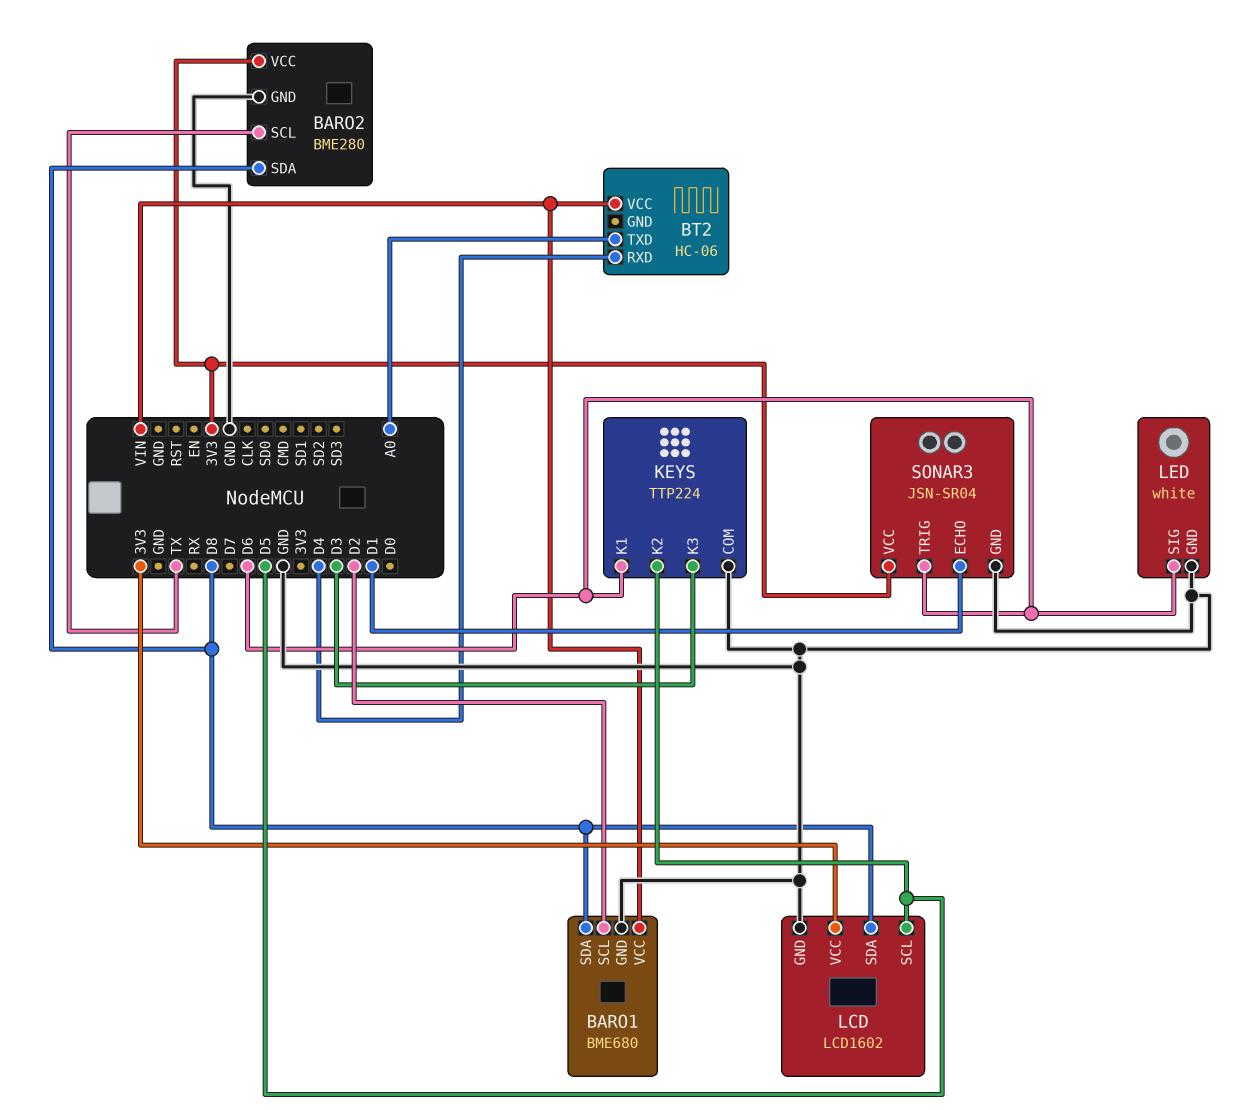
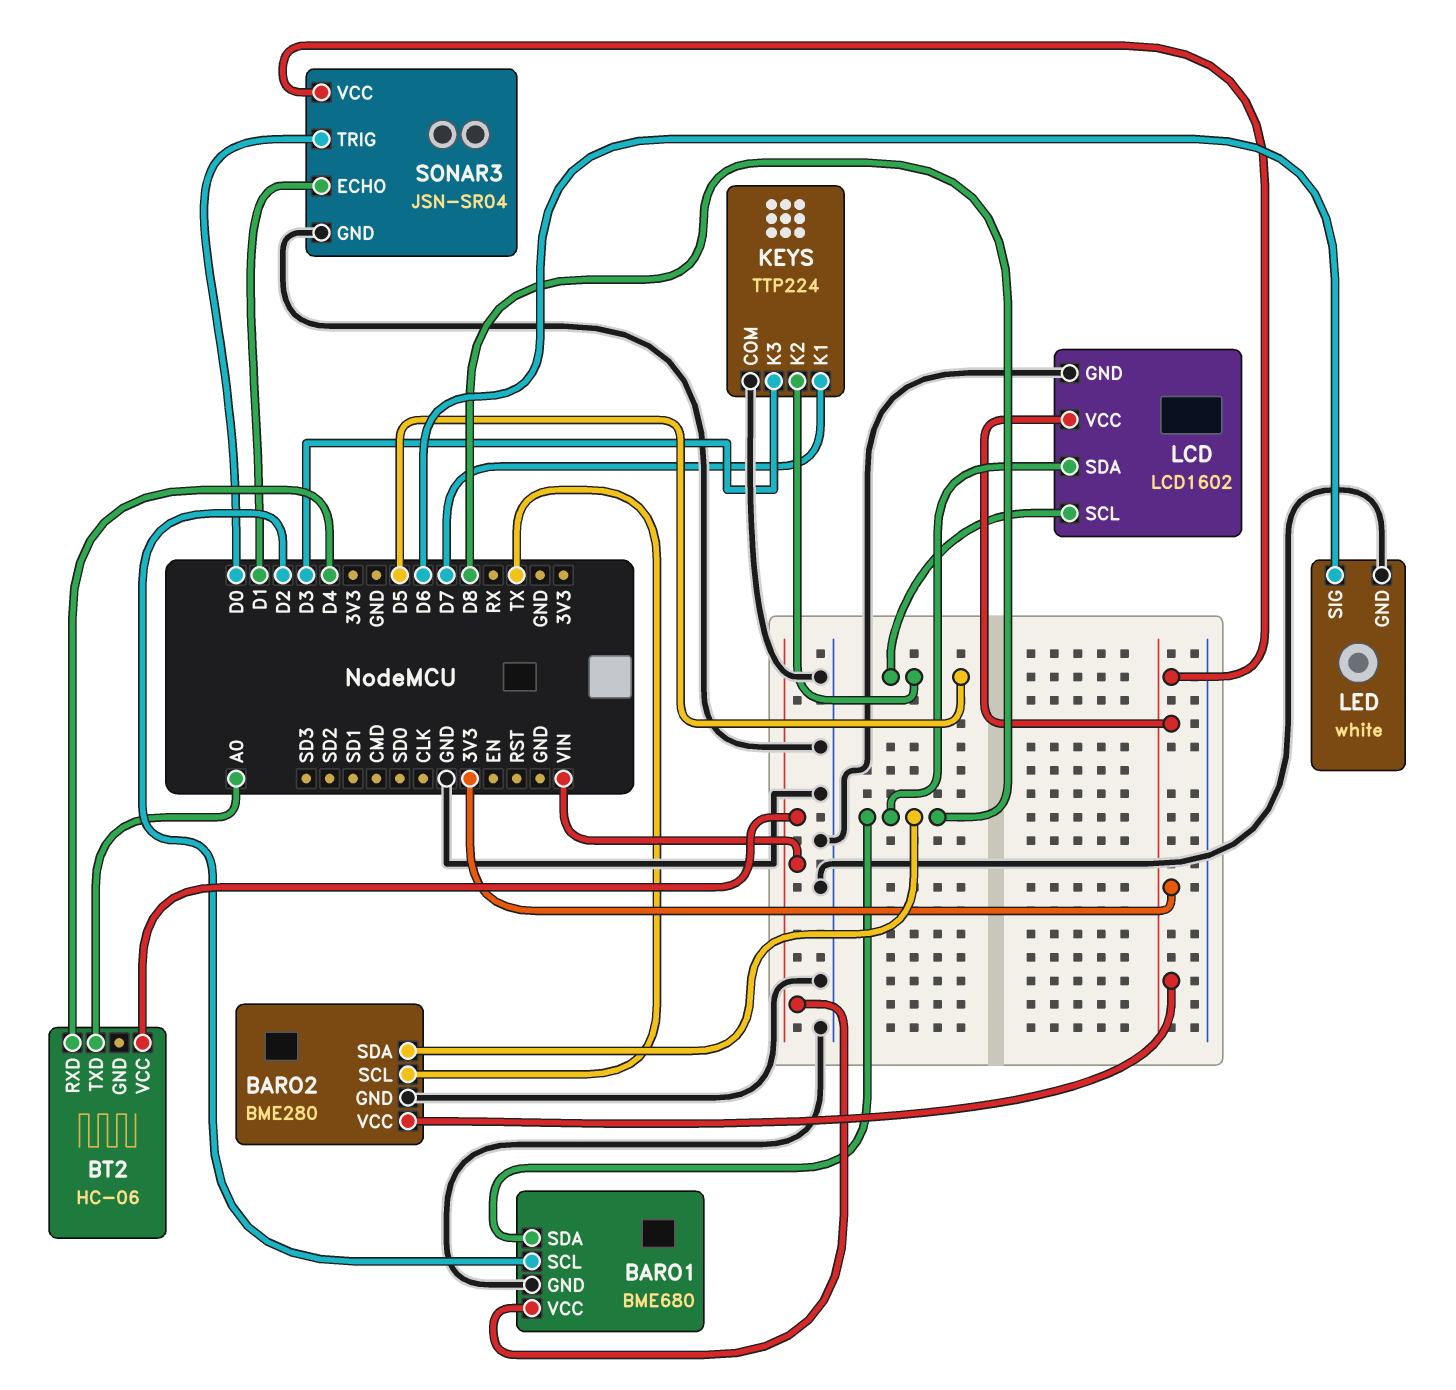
KEYS pin K1: D6 -> D7
SONAR3 pin TRIG: D6 -> D0

